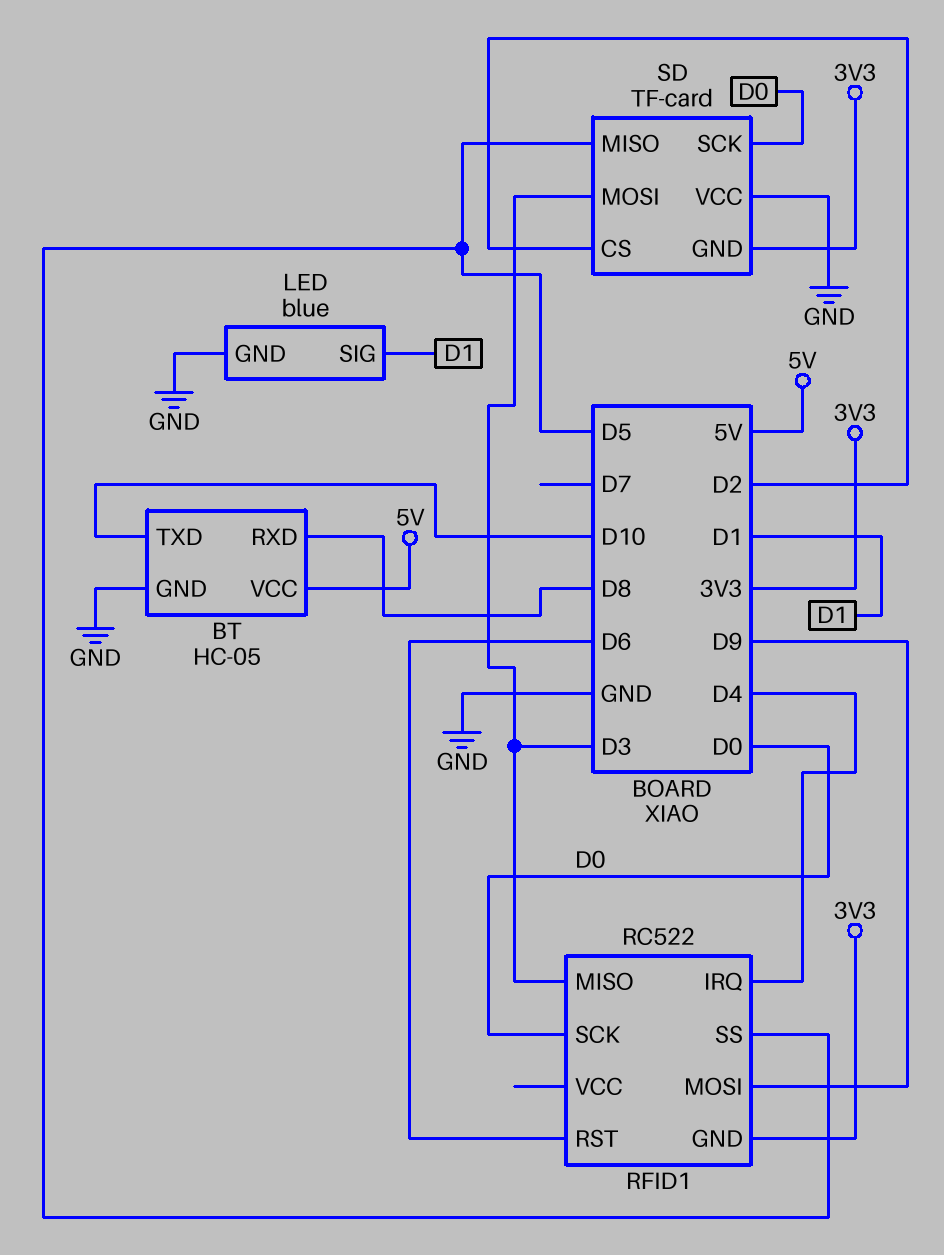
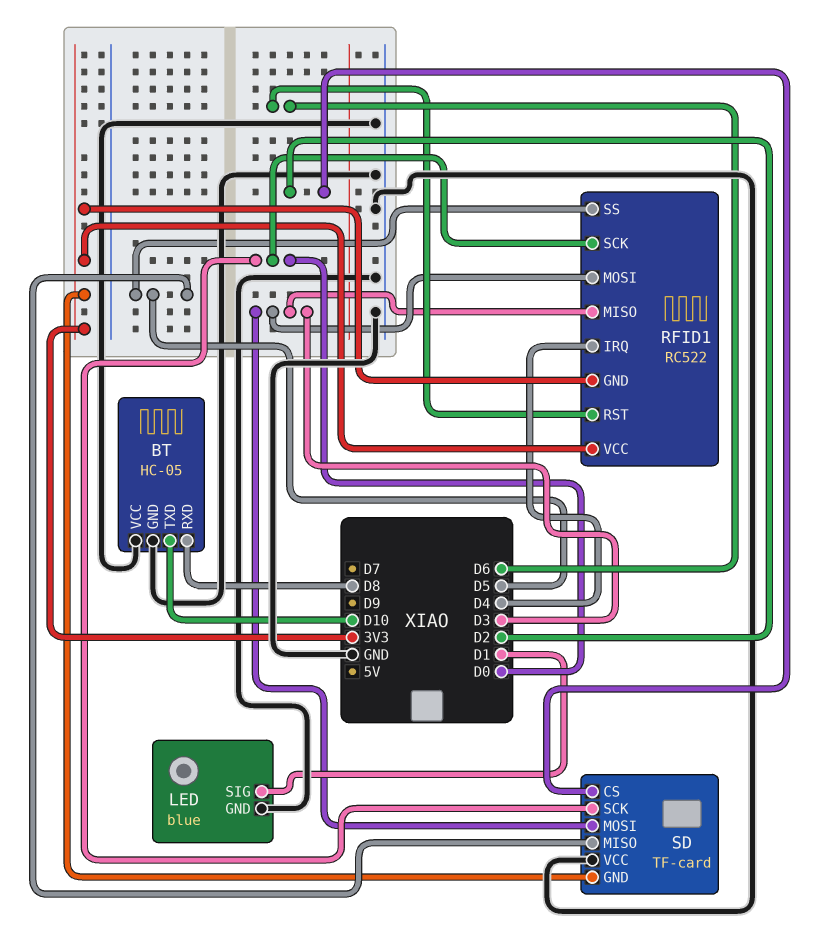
BT pin VCC: 5V -> GND
RFID1 pin MOSI: D9 -> D3
RFID1 pin VCC: none -> 3V3

